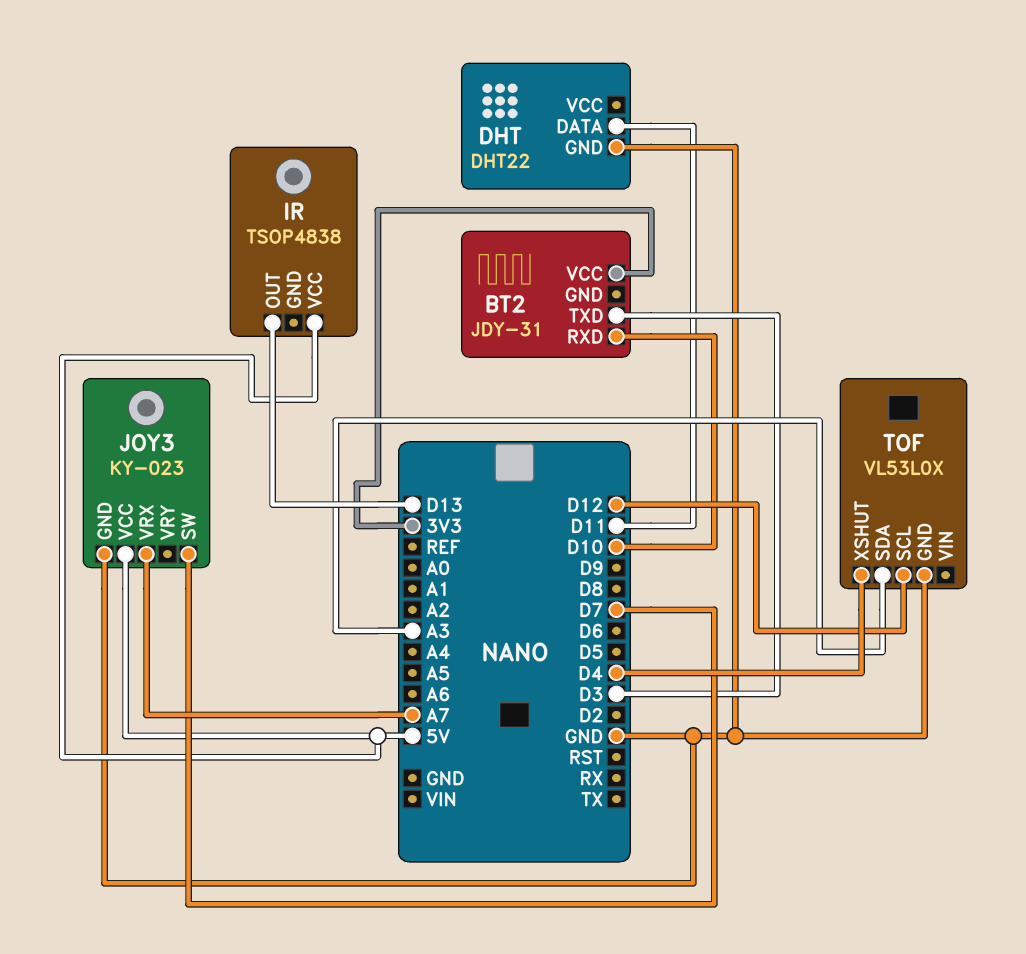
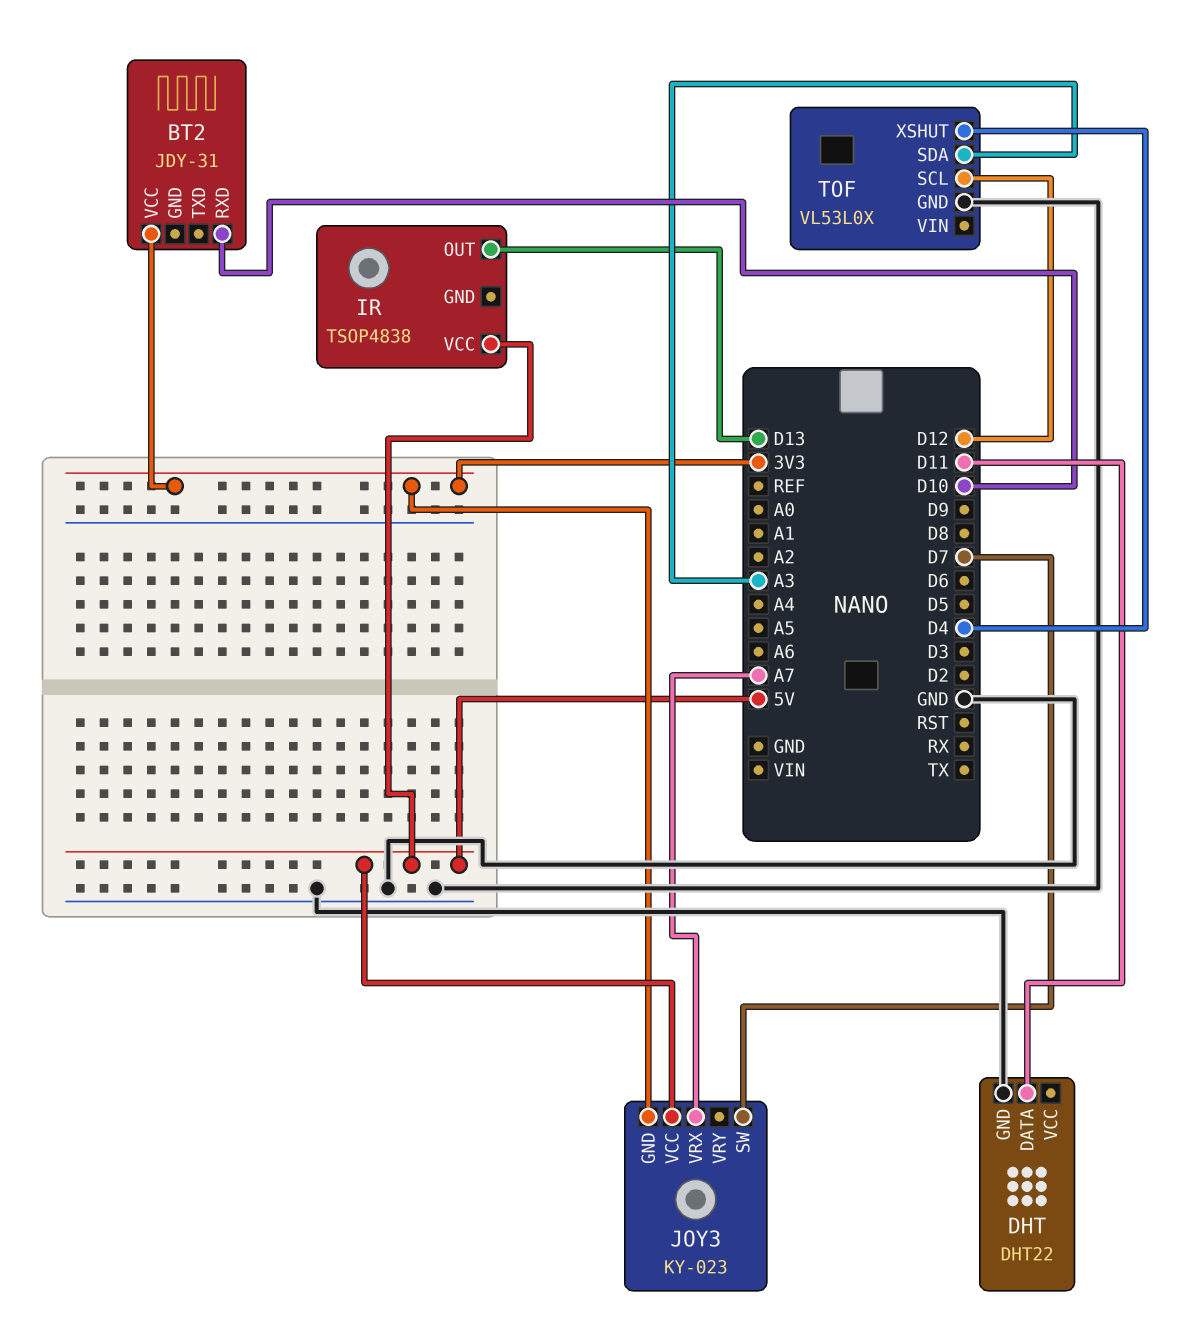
BT2 pin TXD: D3 -> none
JOY3 pin GND: GND -> 3V3

